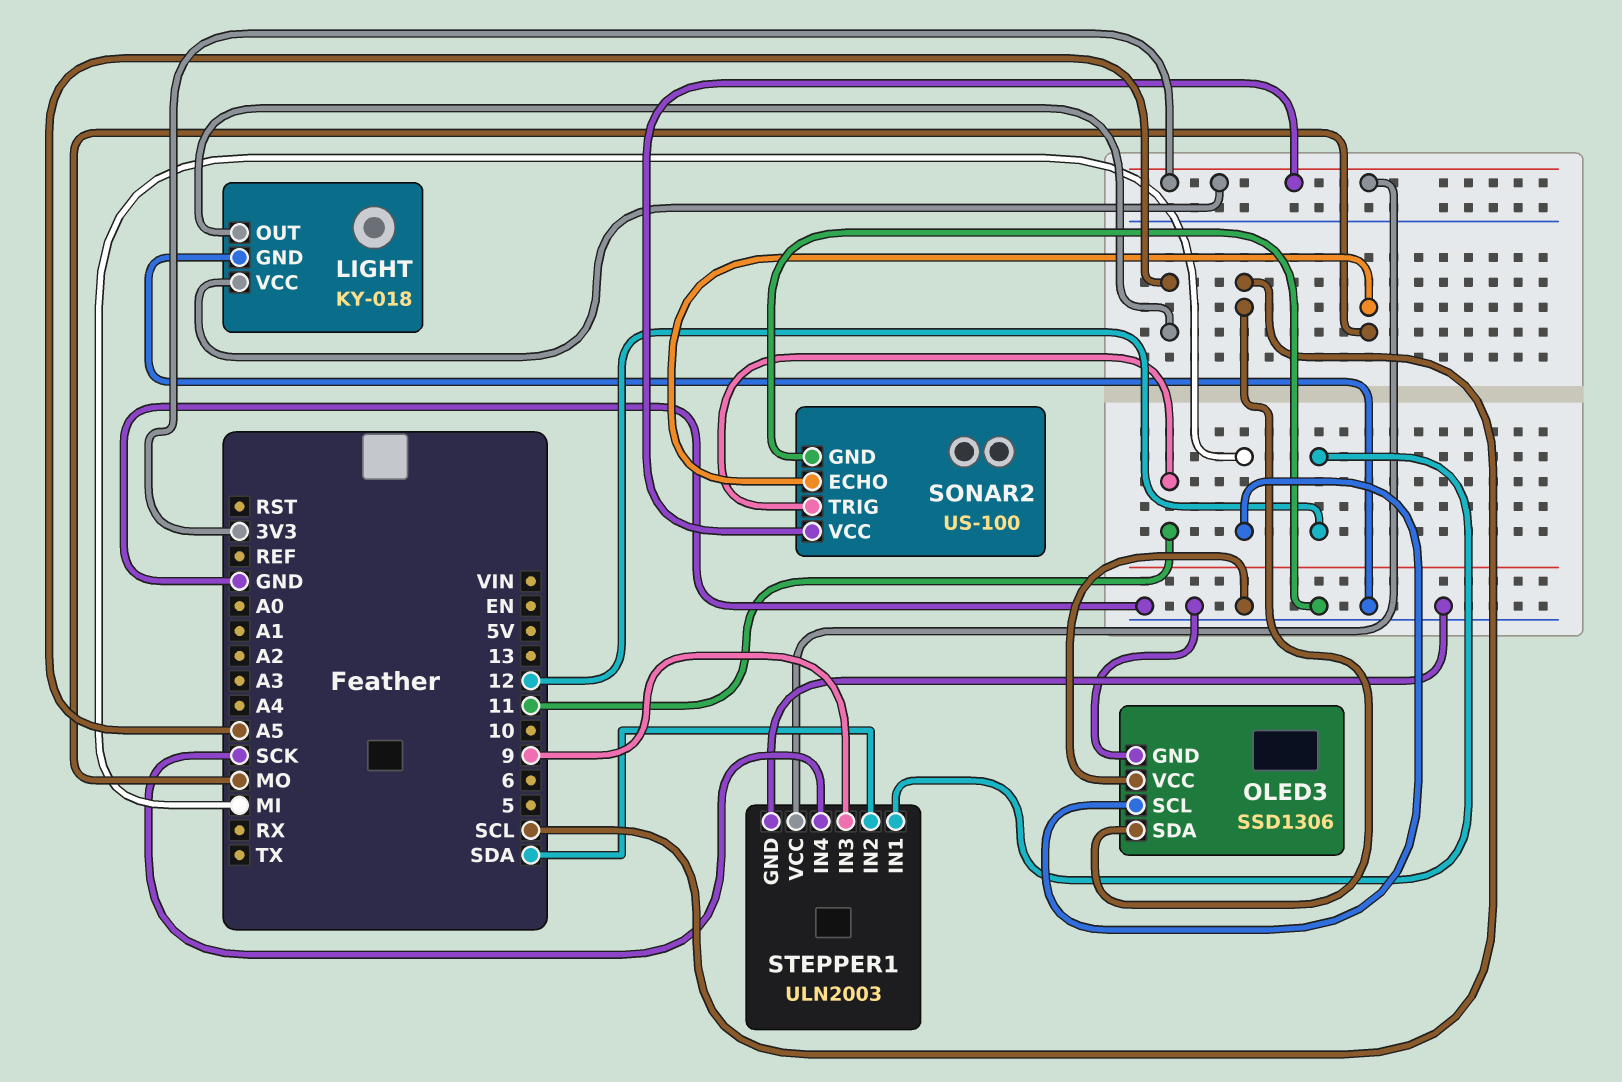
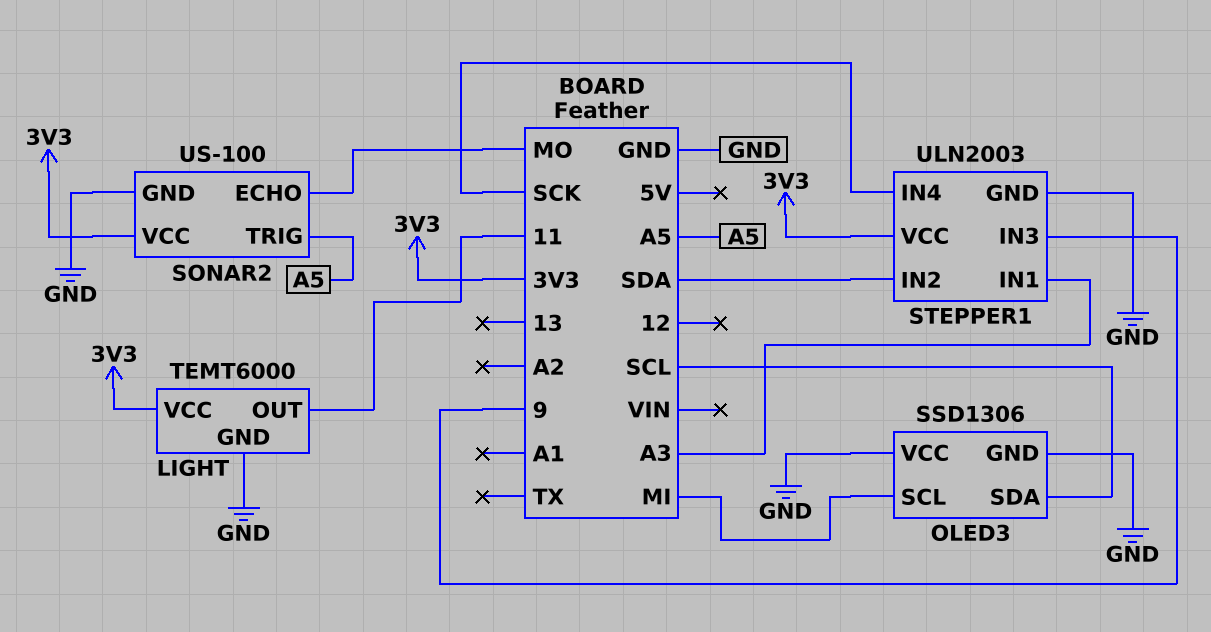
LIGHT: KY-018 -> TEMT6000
LIGHT pin OUT: A5 -> 11
SONAR2 pin TRIG: 11 -> A5
STEPPER1 pin IN1: 12 -> A3

